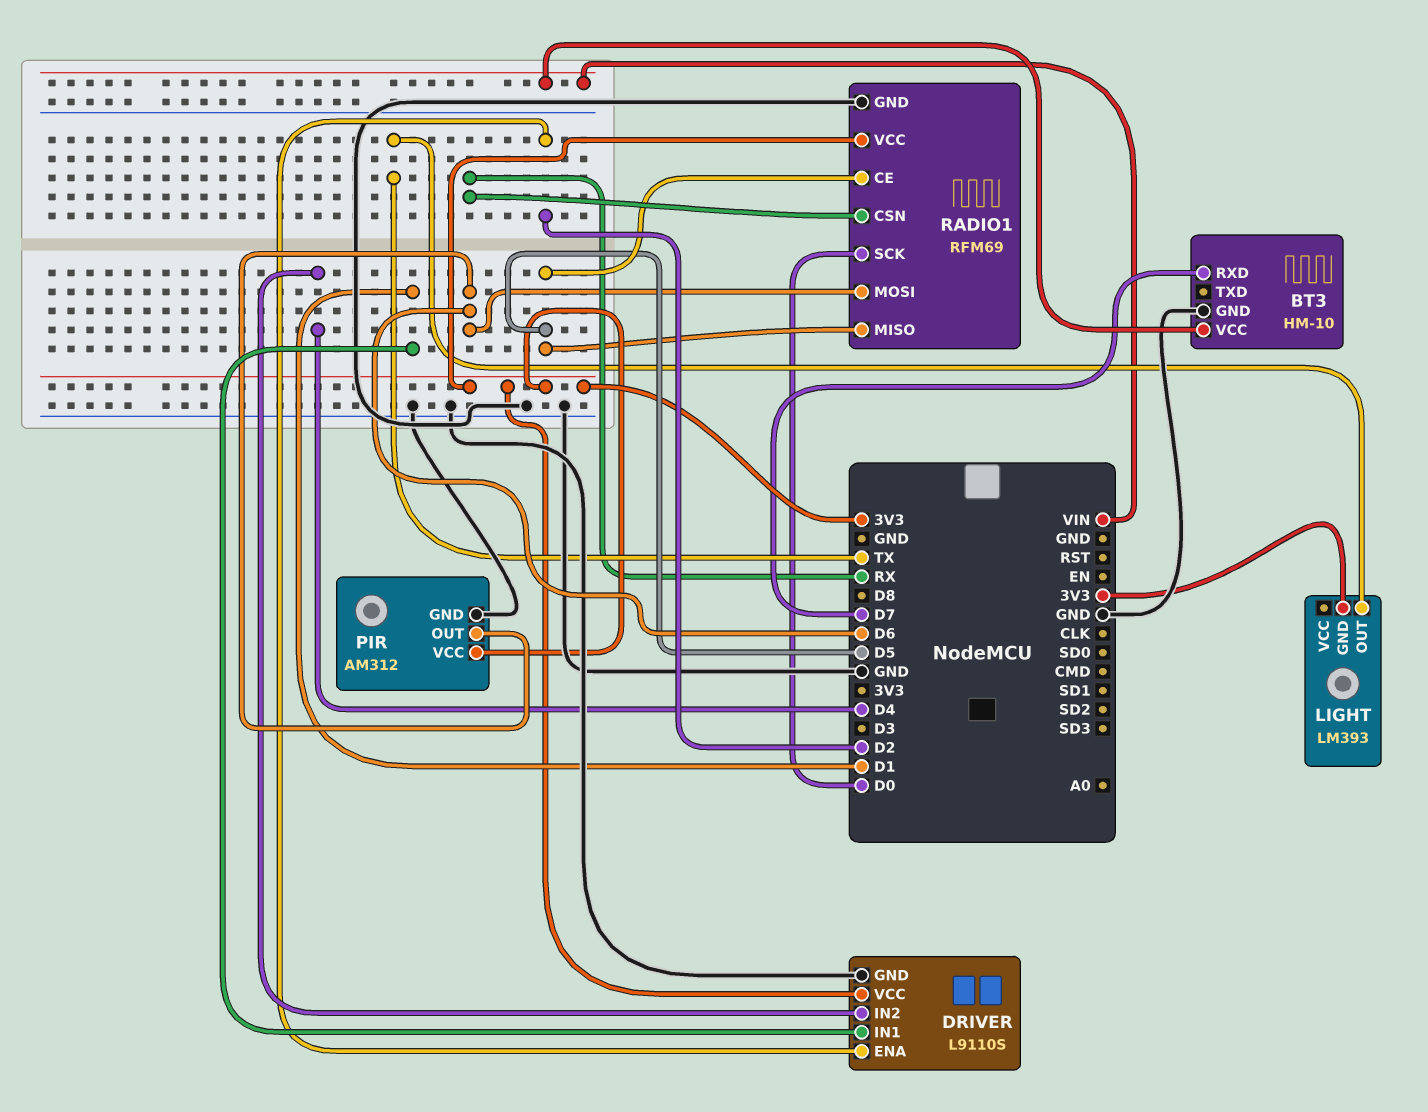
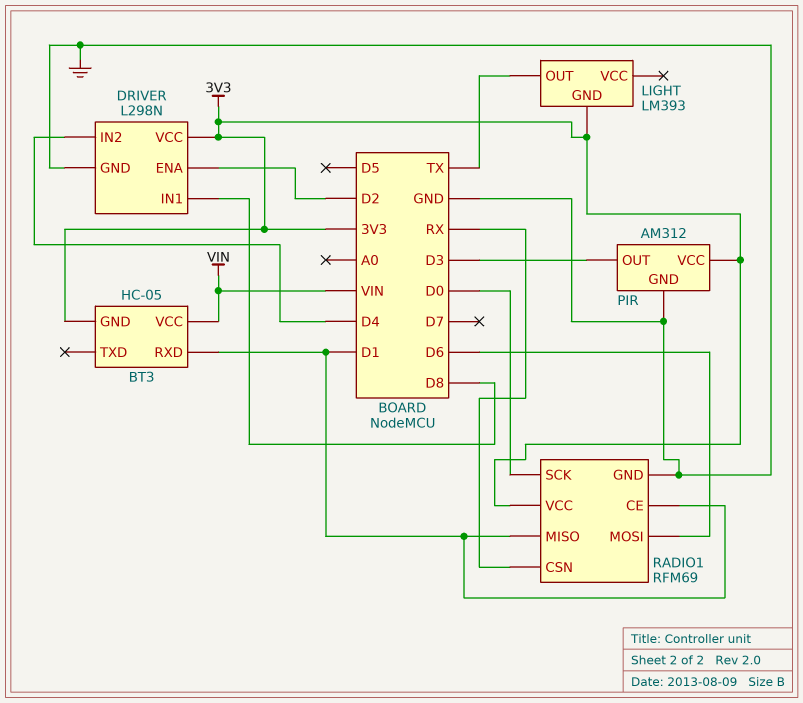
BT3: HM-10 -> HC-05
BT3 pin GND: GND -> 3V3
BT3 pin RXD: D7 -> D1
DRIVER: L9110S -> L298N
DRIVER pin IN1: D1 -> D8
PIR pin OUT: D6 -> D3
RADIO1 pin CE: D5 -> D1
RADIO1 pin MISO: D5 -> D1

